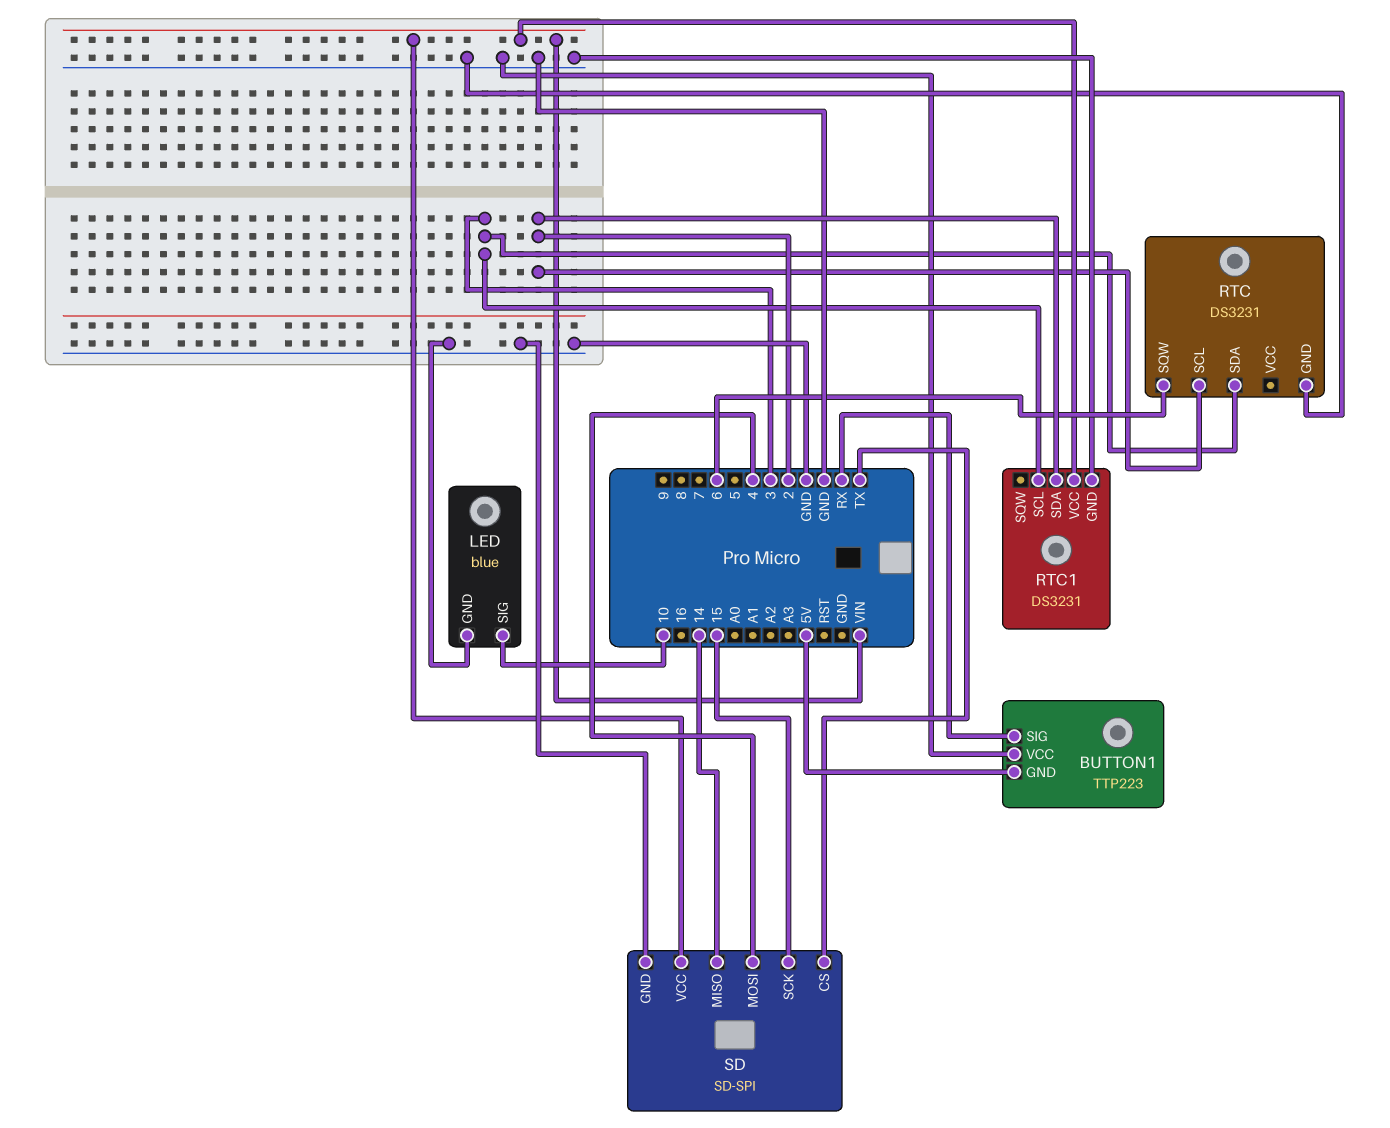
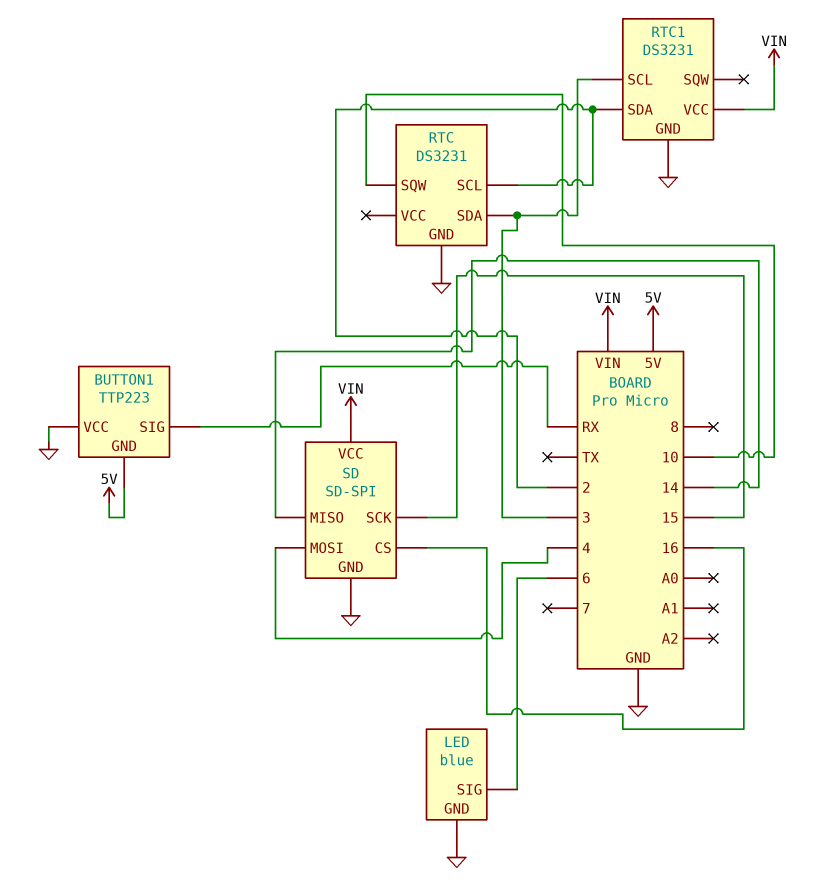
LED pin SIG: 10 -> 6
RTC pin SQW: 6 -> 10
SD pin CS: TX -> 16

